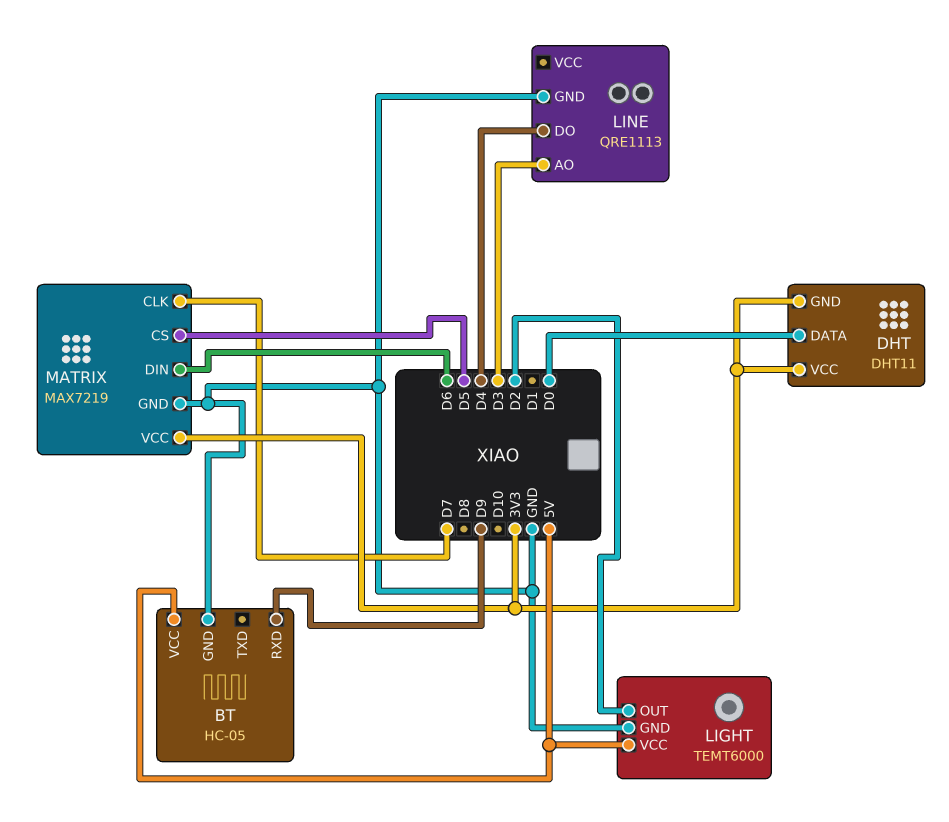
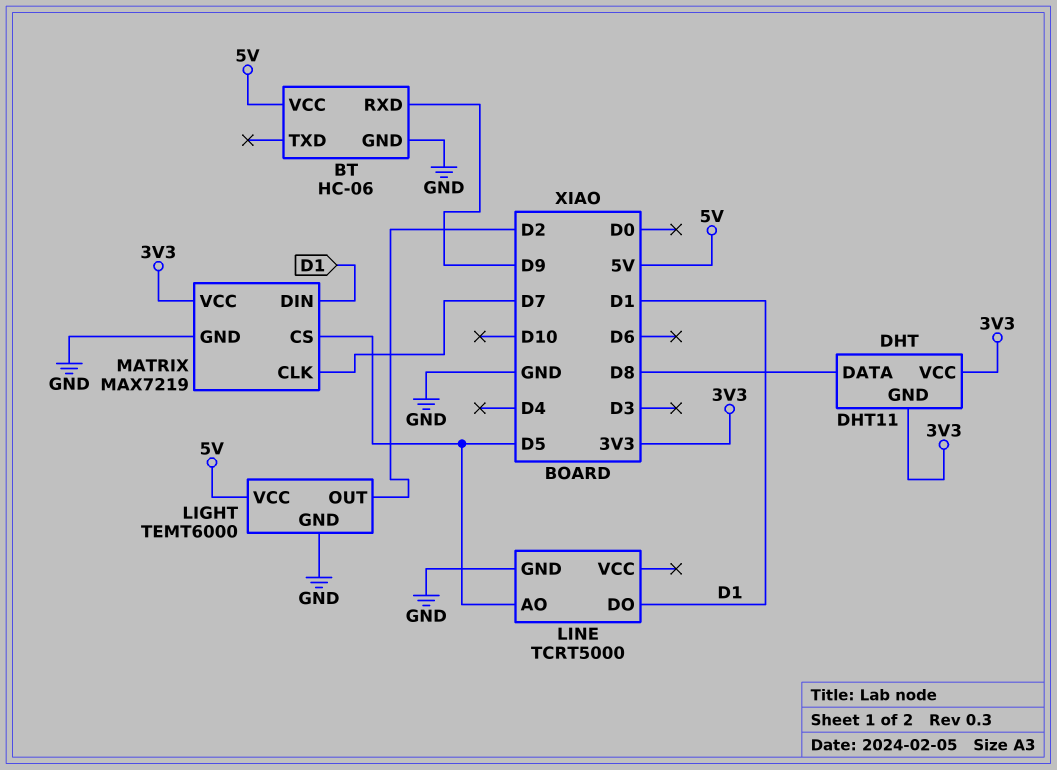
BT: HC-05 -> HC-06
DHT pin DATA: D0 -> D8
LINE: QRE1113 -> TCRT5000
LINE pin AO: D3 -> D5
LINE pin DO: D4 -> D1
MATRIX pin DIN: D6 -> D1

